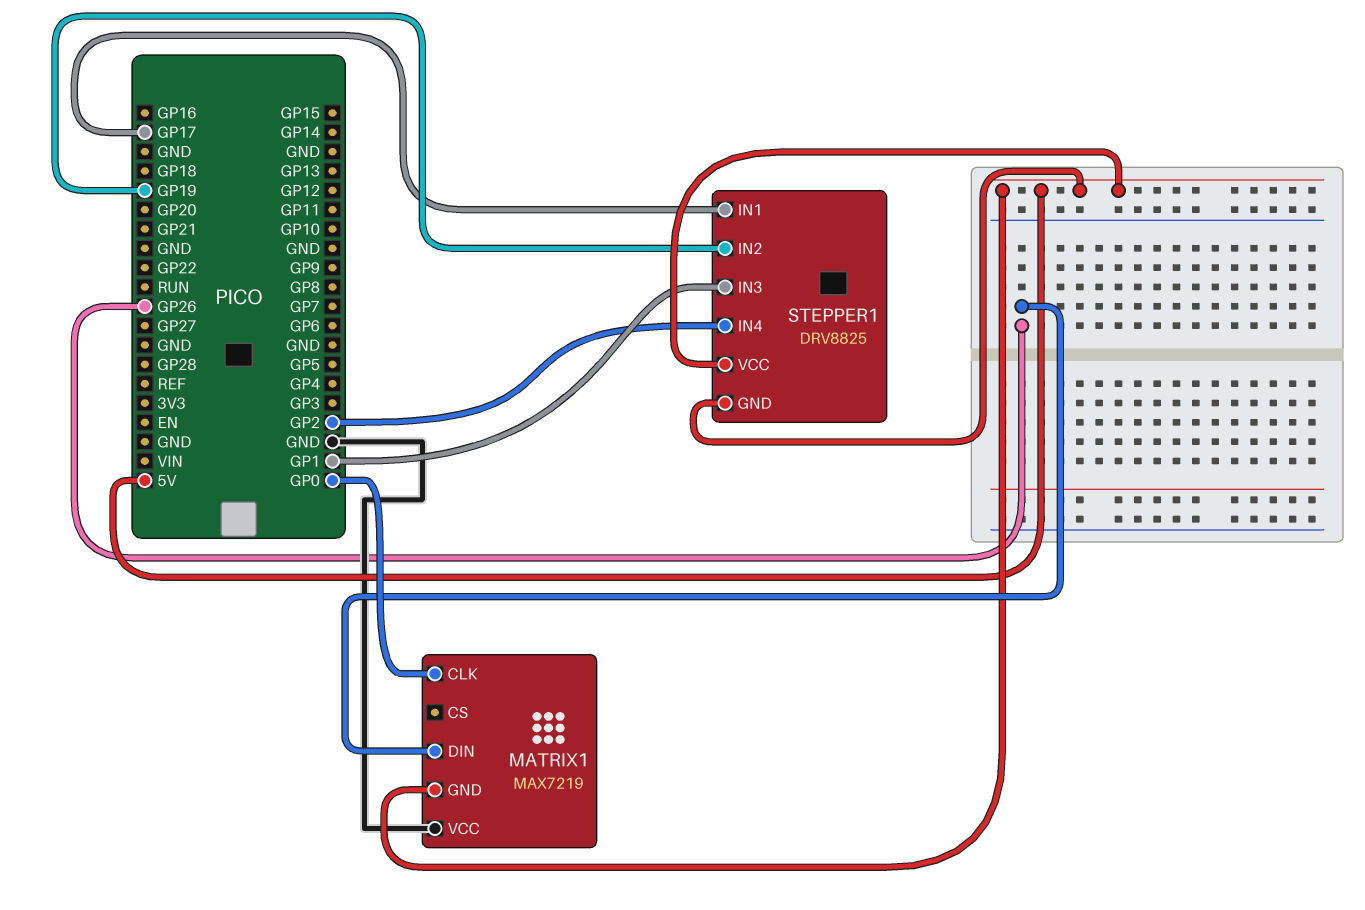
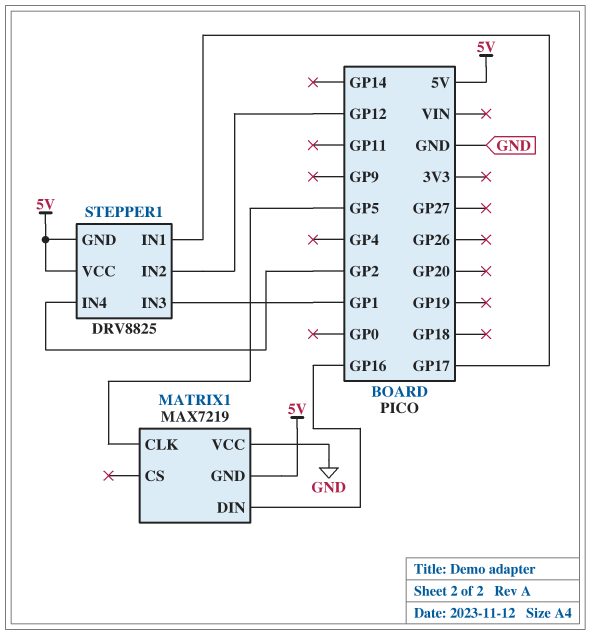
MATRIX1 pin CLK: GP0 -> GP5
MATRIX1 pin DIN: GP26 -> GP16
STEPPER1 pin IN2: GP19 -> GP12

